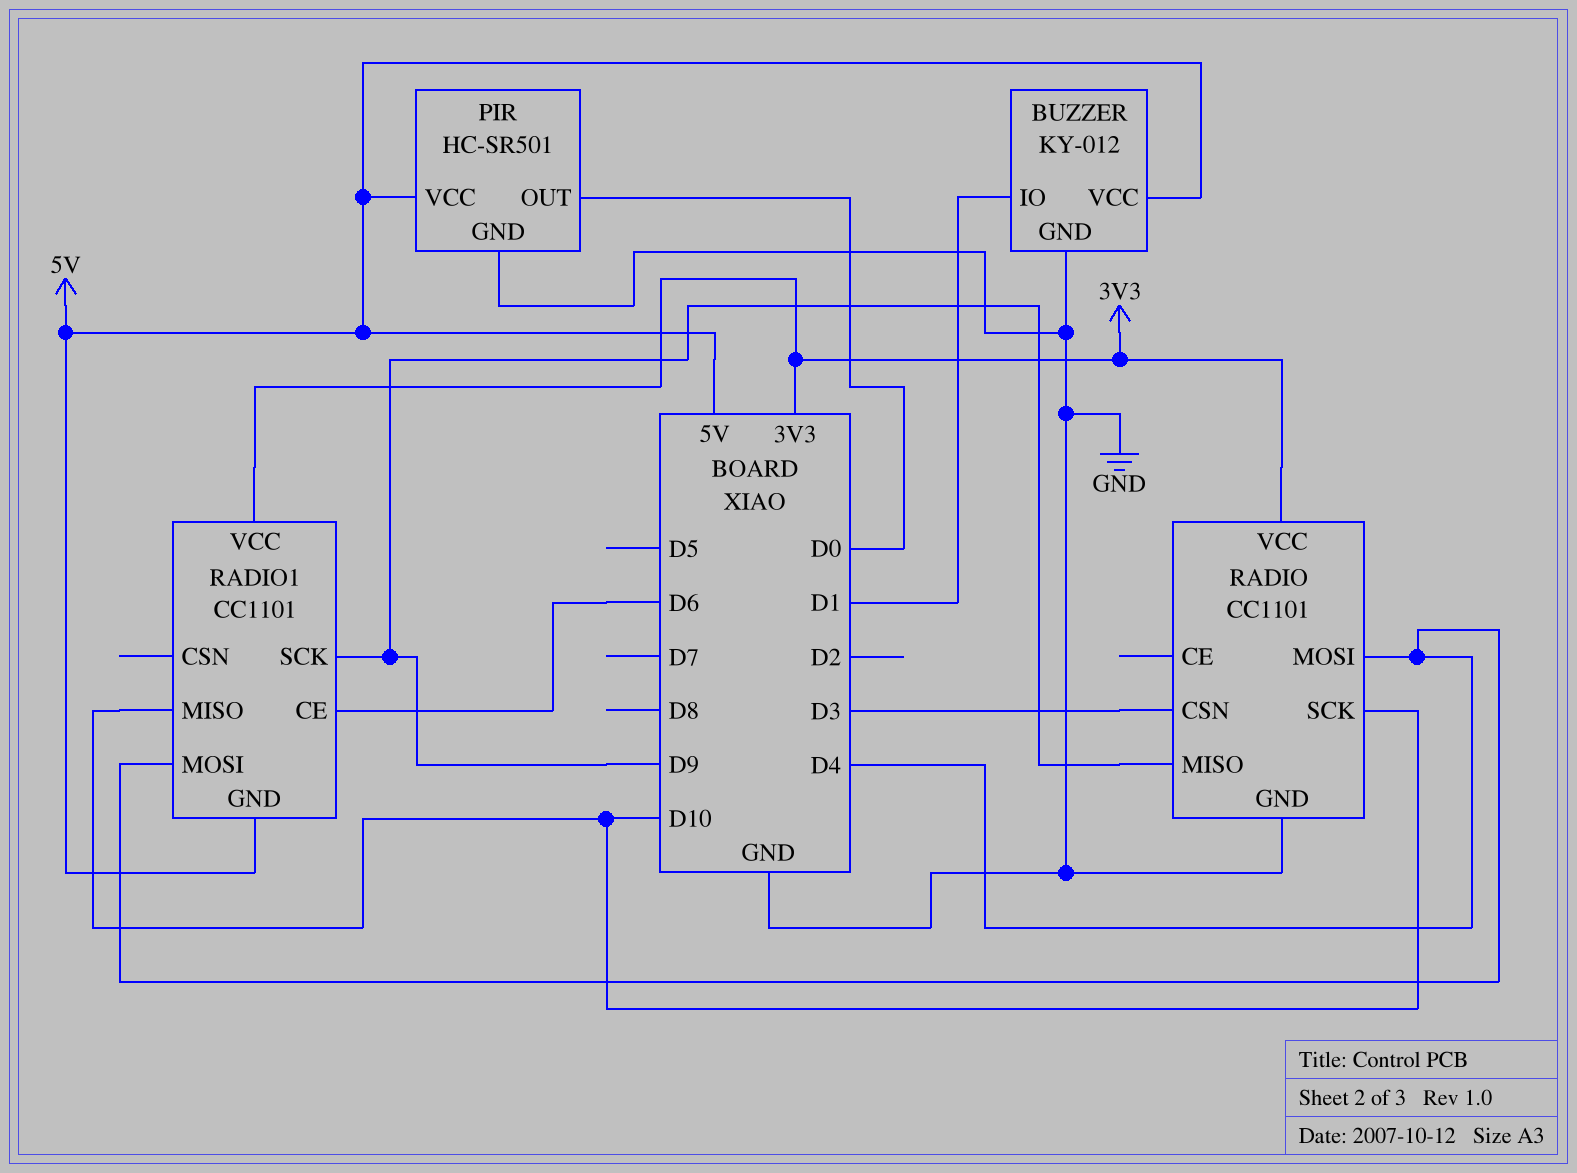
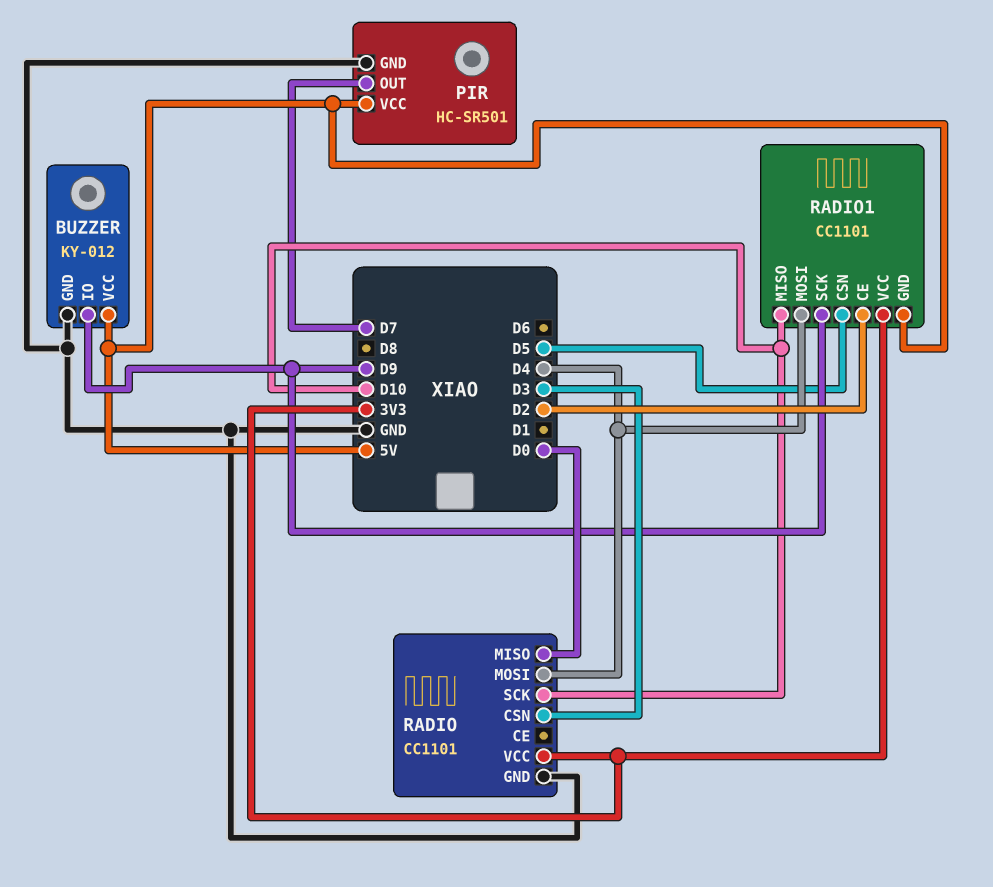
BUZZER pin IO: D1 -> D9
PIR pin OUT: D0 -> D7
RADIO pin MISO: D9 -> D0
RADIO1 pin CE: D6 -> D2
RADIO1 pin CSN: none -> D5

